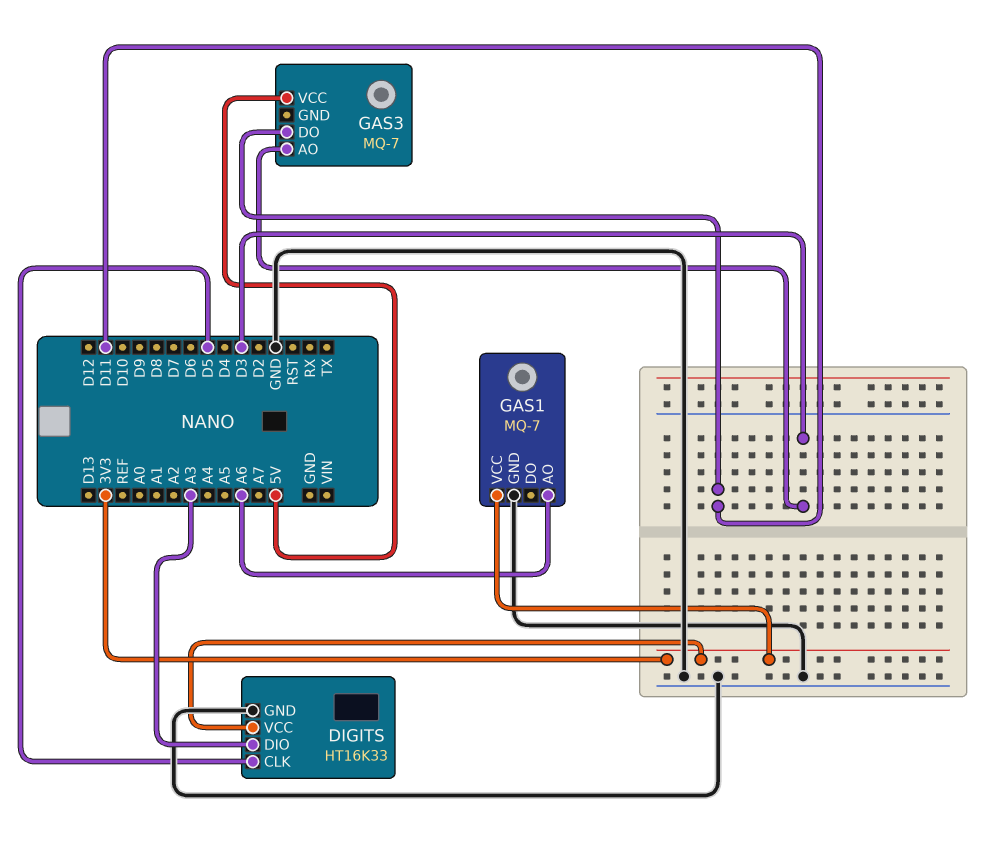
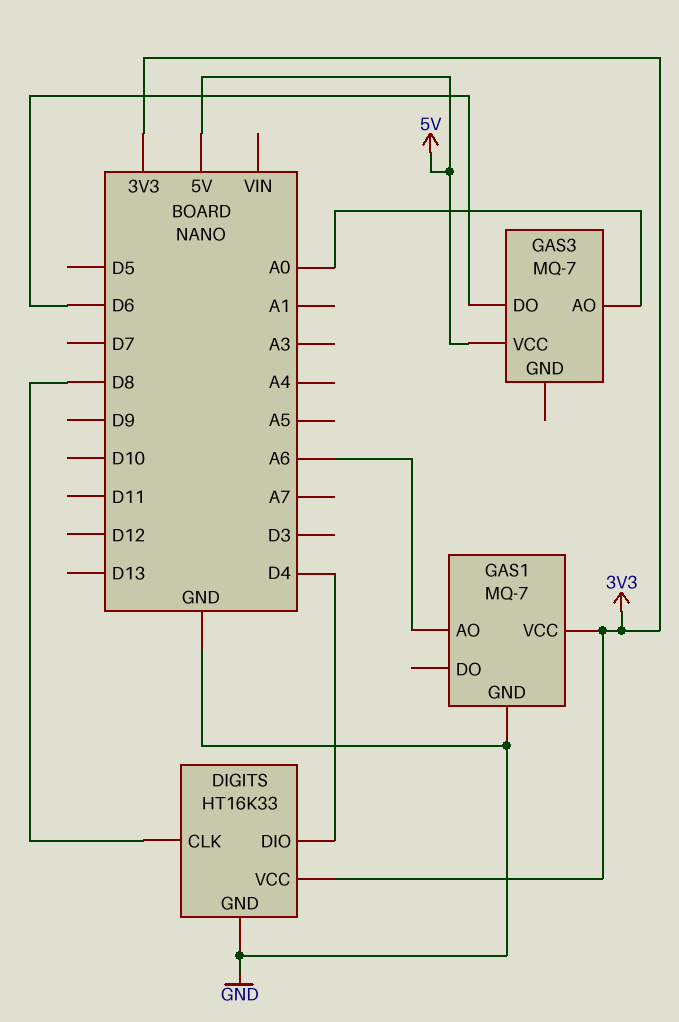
DIGITS pin CLK: D5 -> D8
DIGITS pin DIO: A3 -> D4
GAS3 pin AO: D3 -> A0
GAS3 pin DO: D11 -> D6

